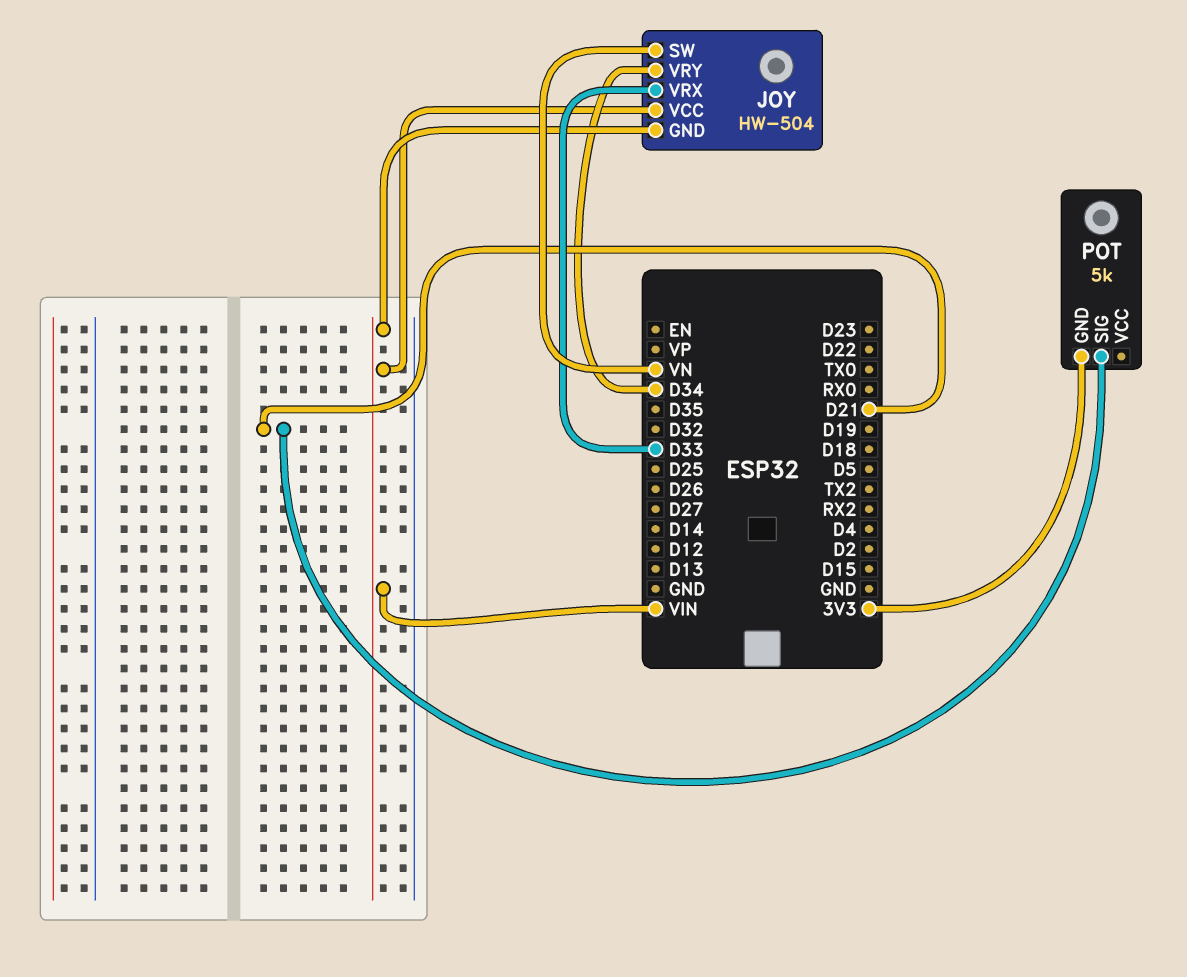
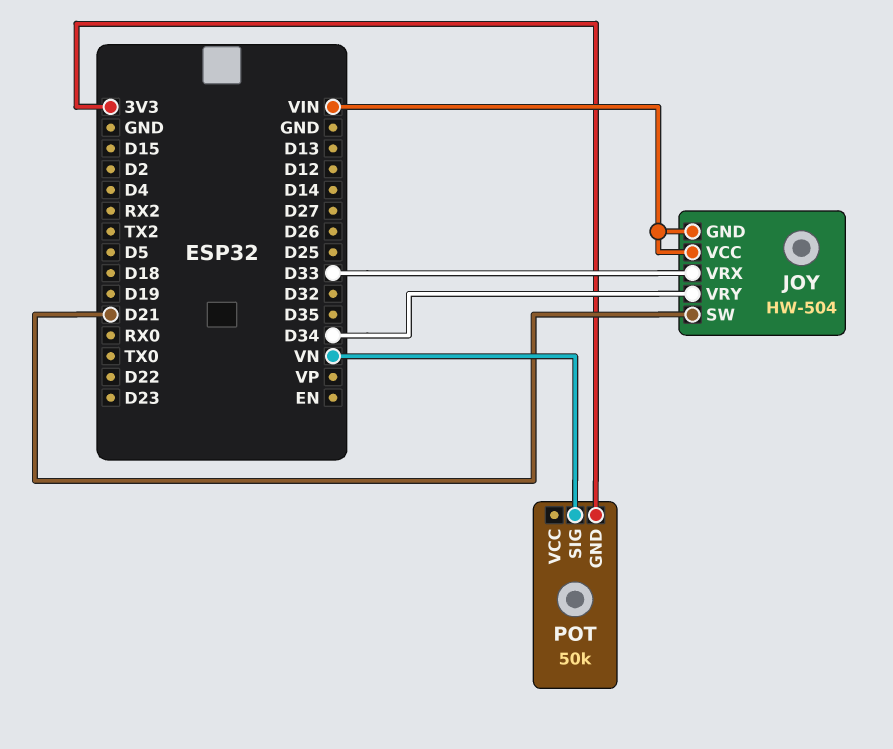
JOY pin SW: VN -> D21
POT: 5k -> 50k
POT pin SIG: D21 -> VN

